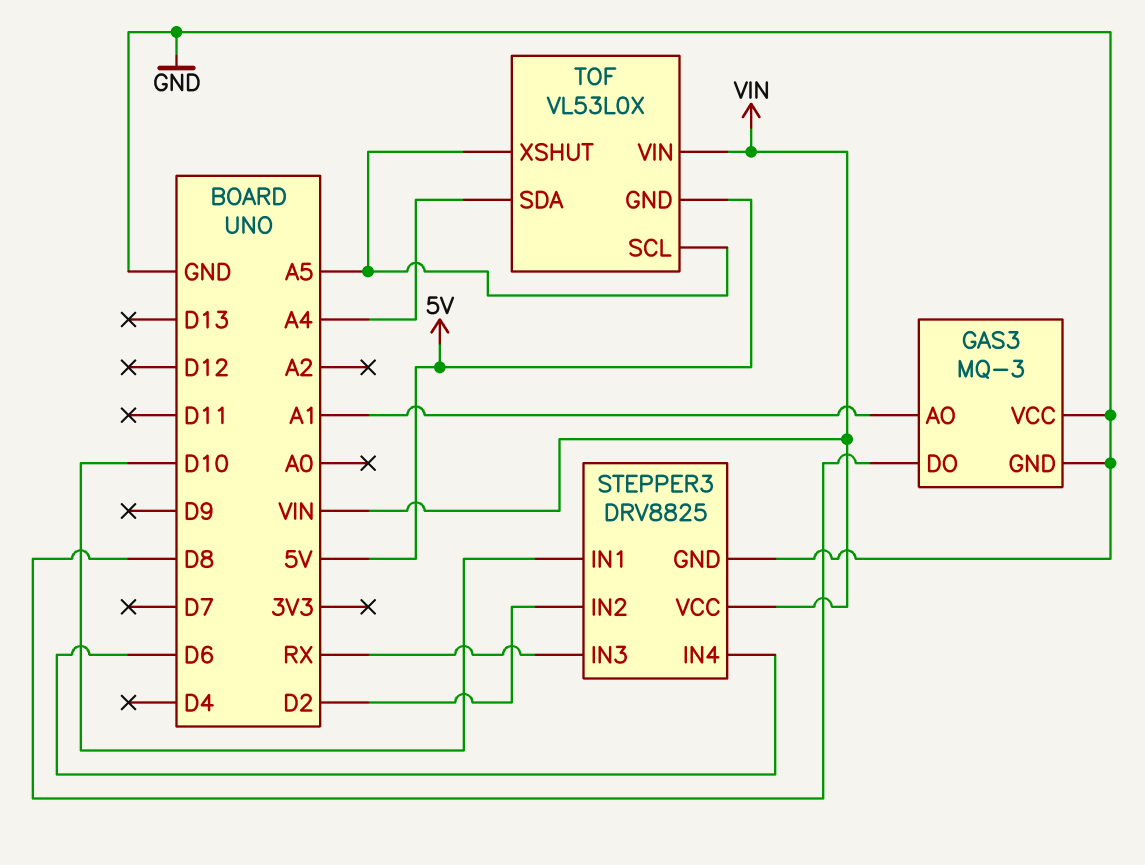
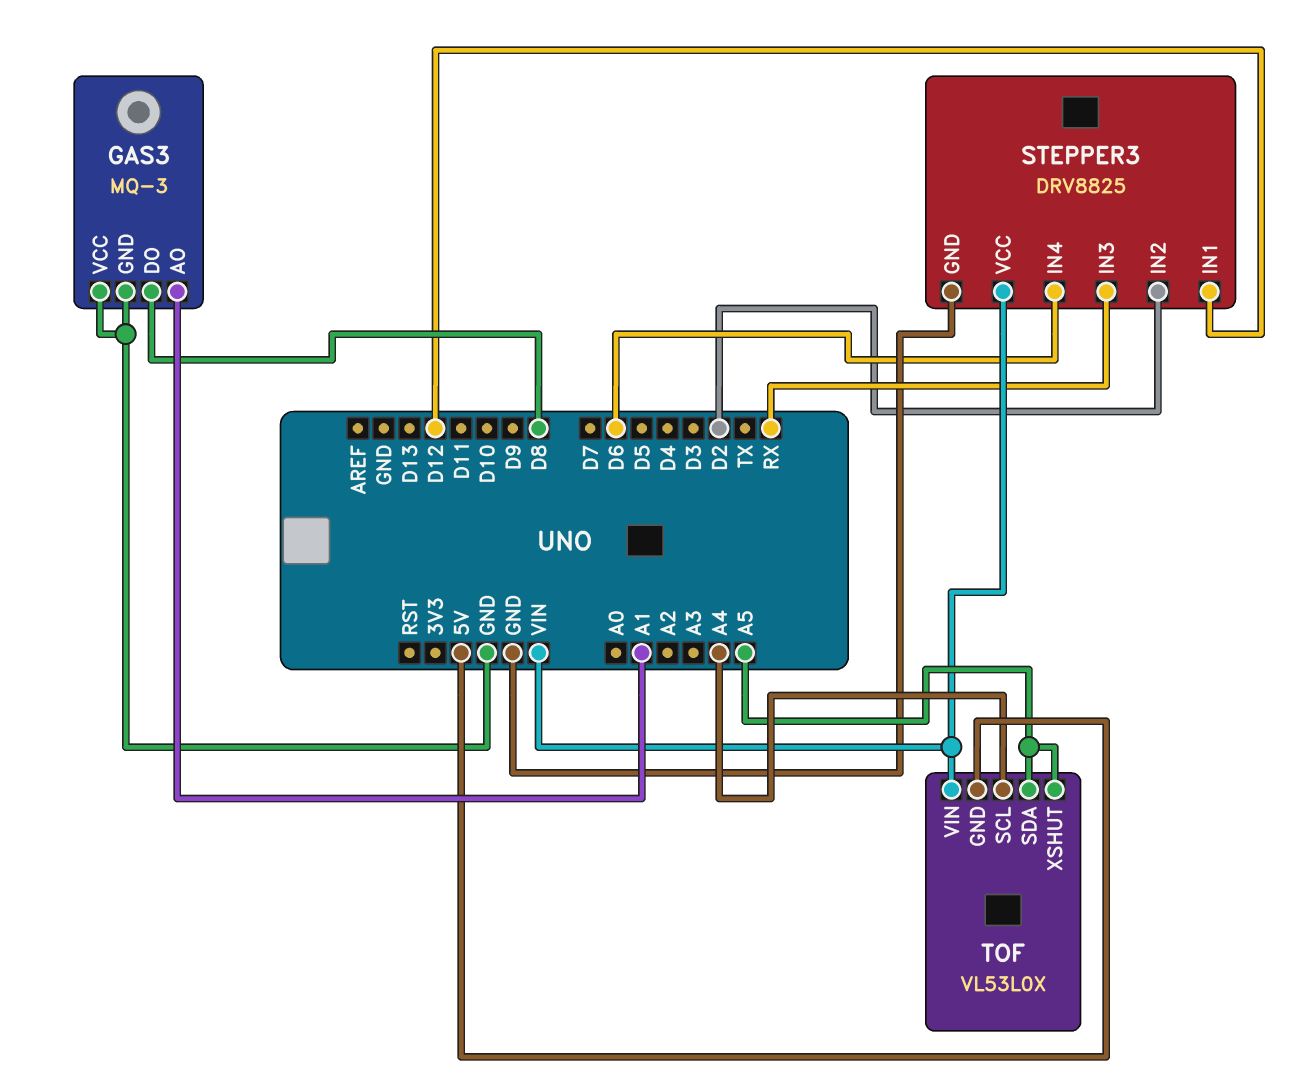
STEPPER3 pin IN1: D10 -> D12
TOF pin SCL: A5 -> A4
TOF pin SDA: A4 -> A5

